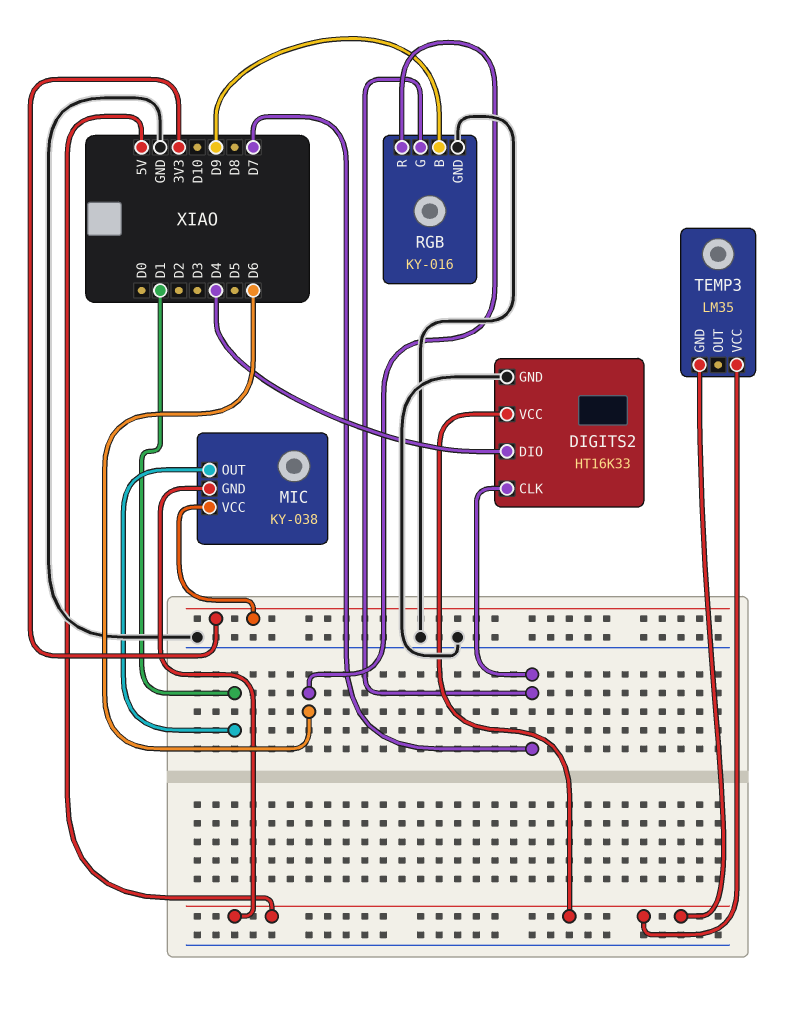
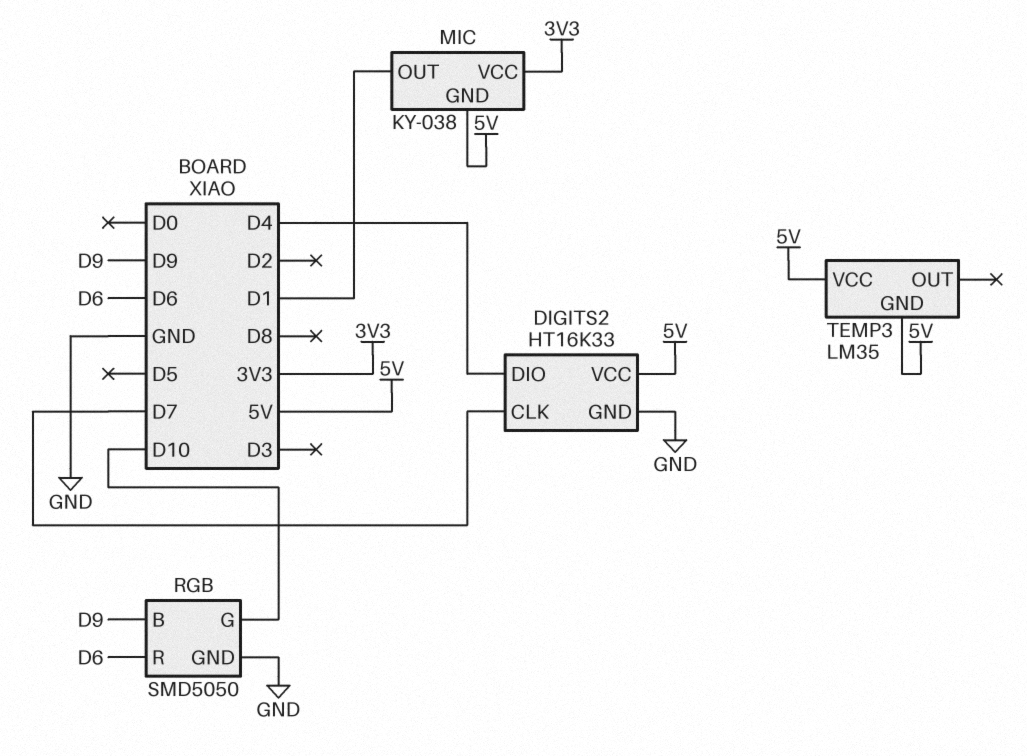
RGB: KY-016 -> SMD5050
RGB pin G: D7 -> D10

